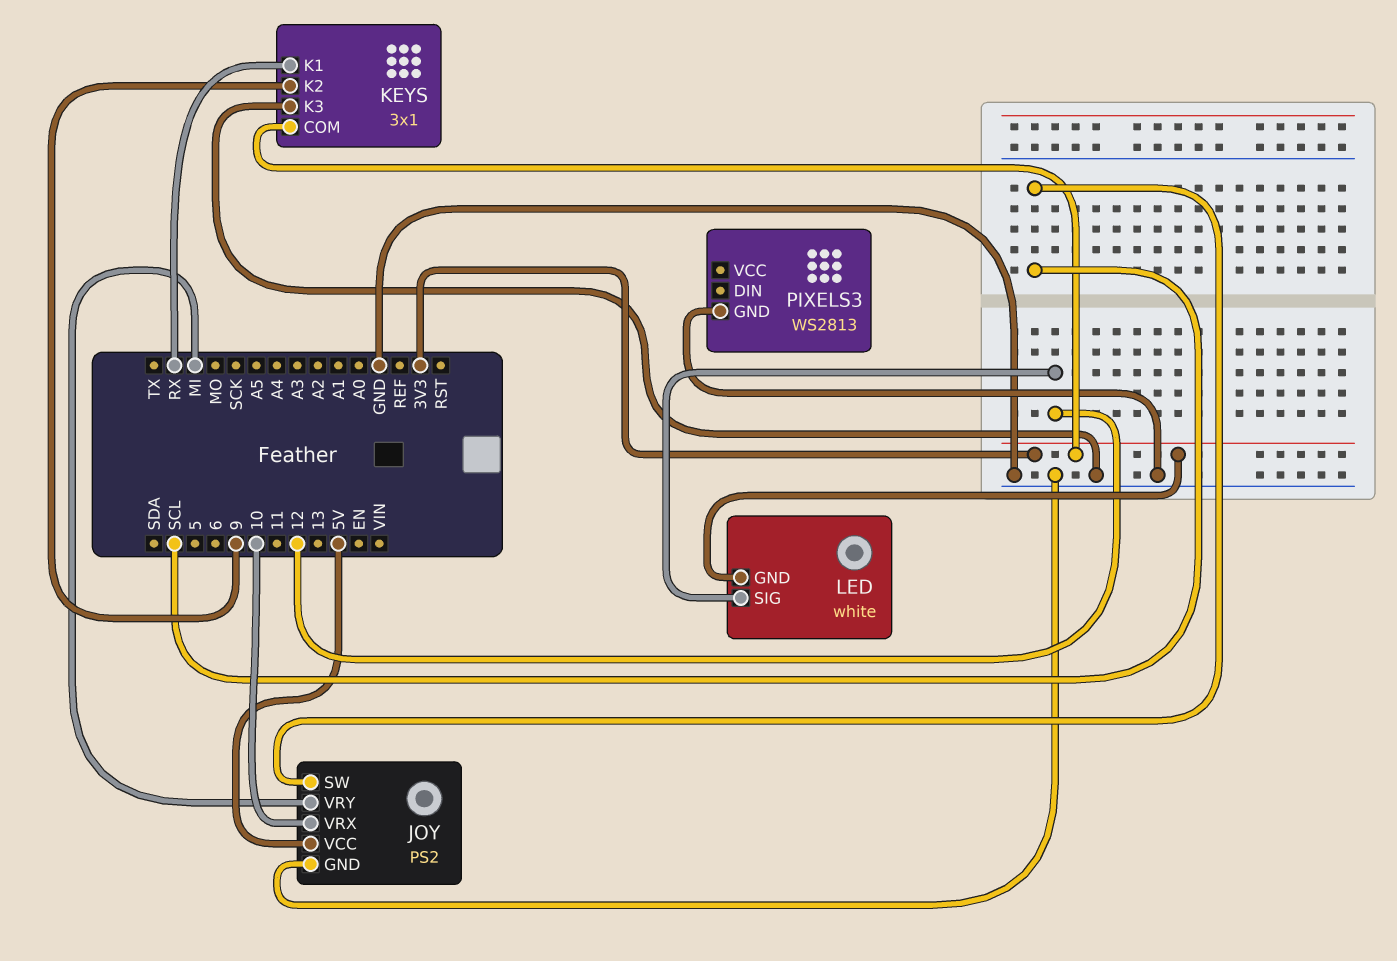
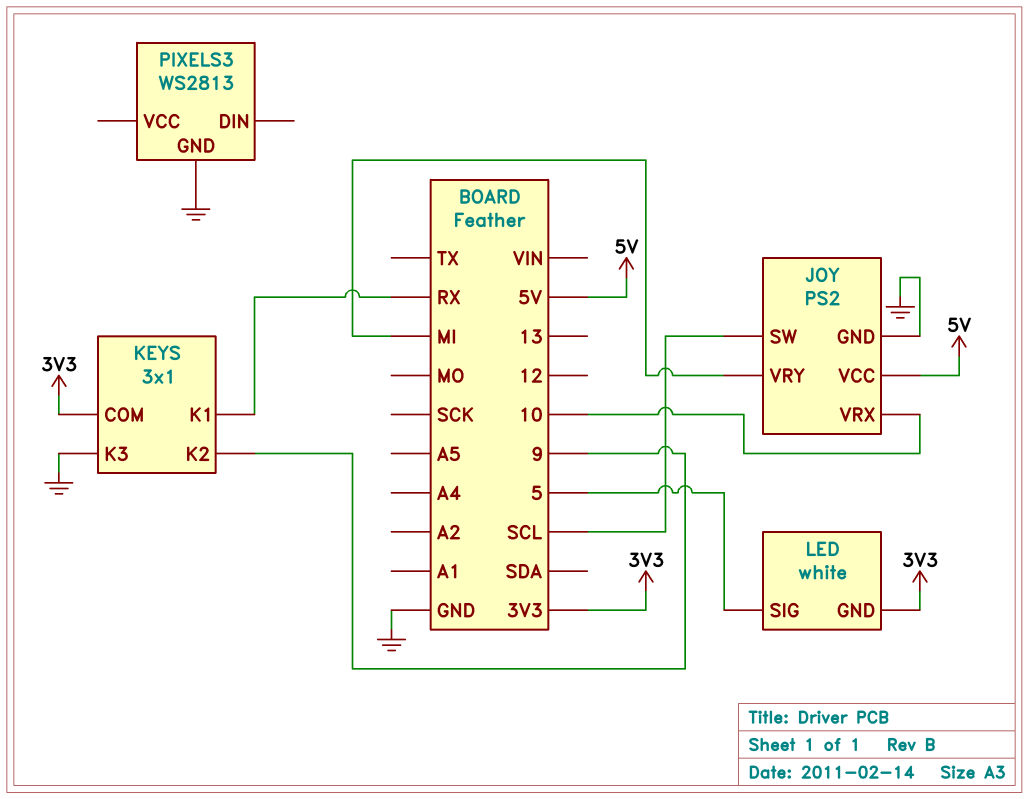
LED pin SIG: 12 -> 5

